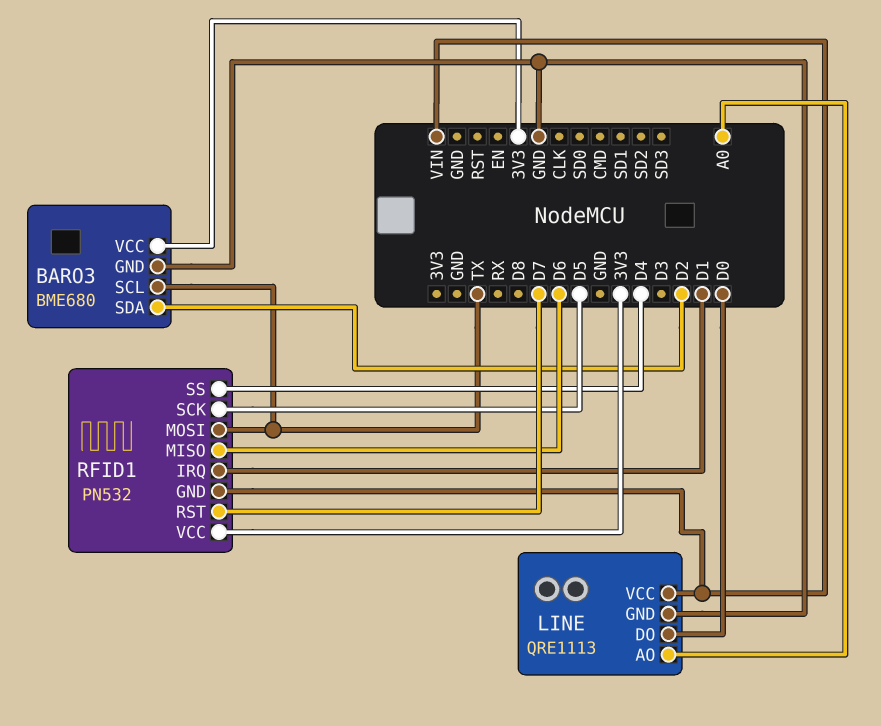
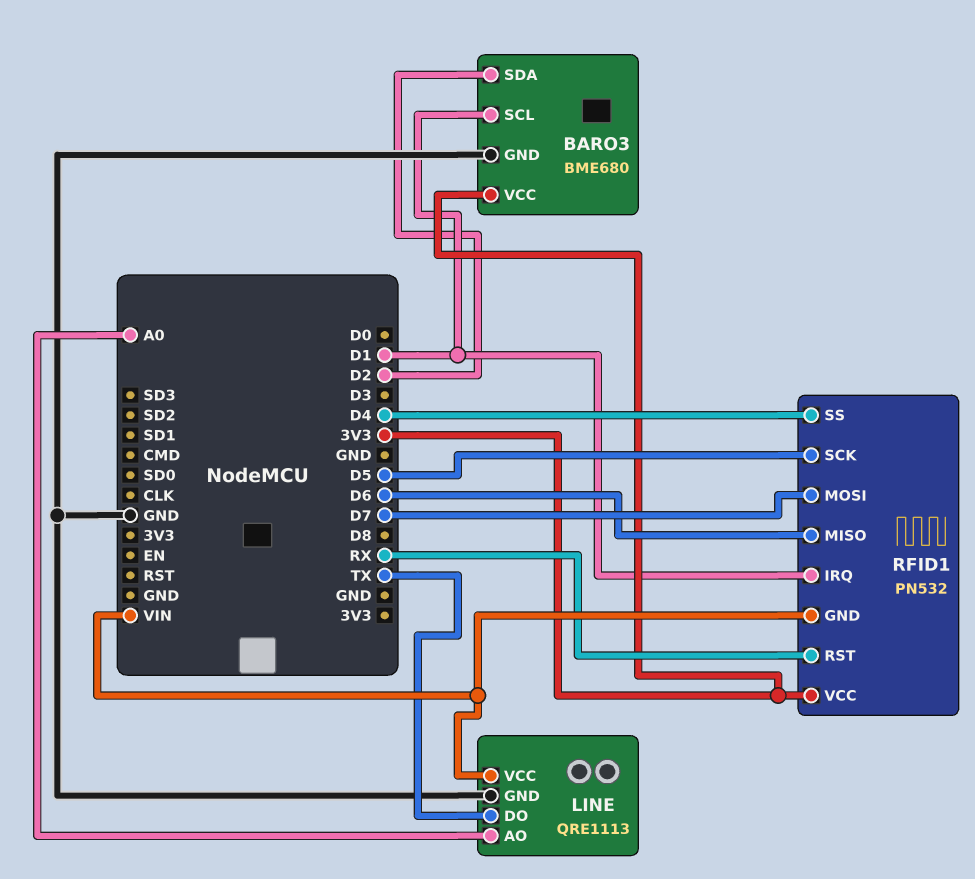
BARO3 pin SCL: TX -> D1
LINE pin DO: D0 -> TX
RFID1 pin MOSI: TX -> D7
RFID1 pin RST: D7 -> RX

